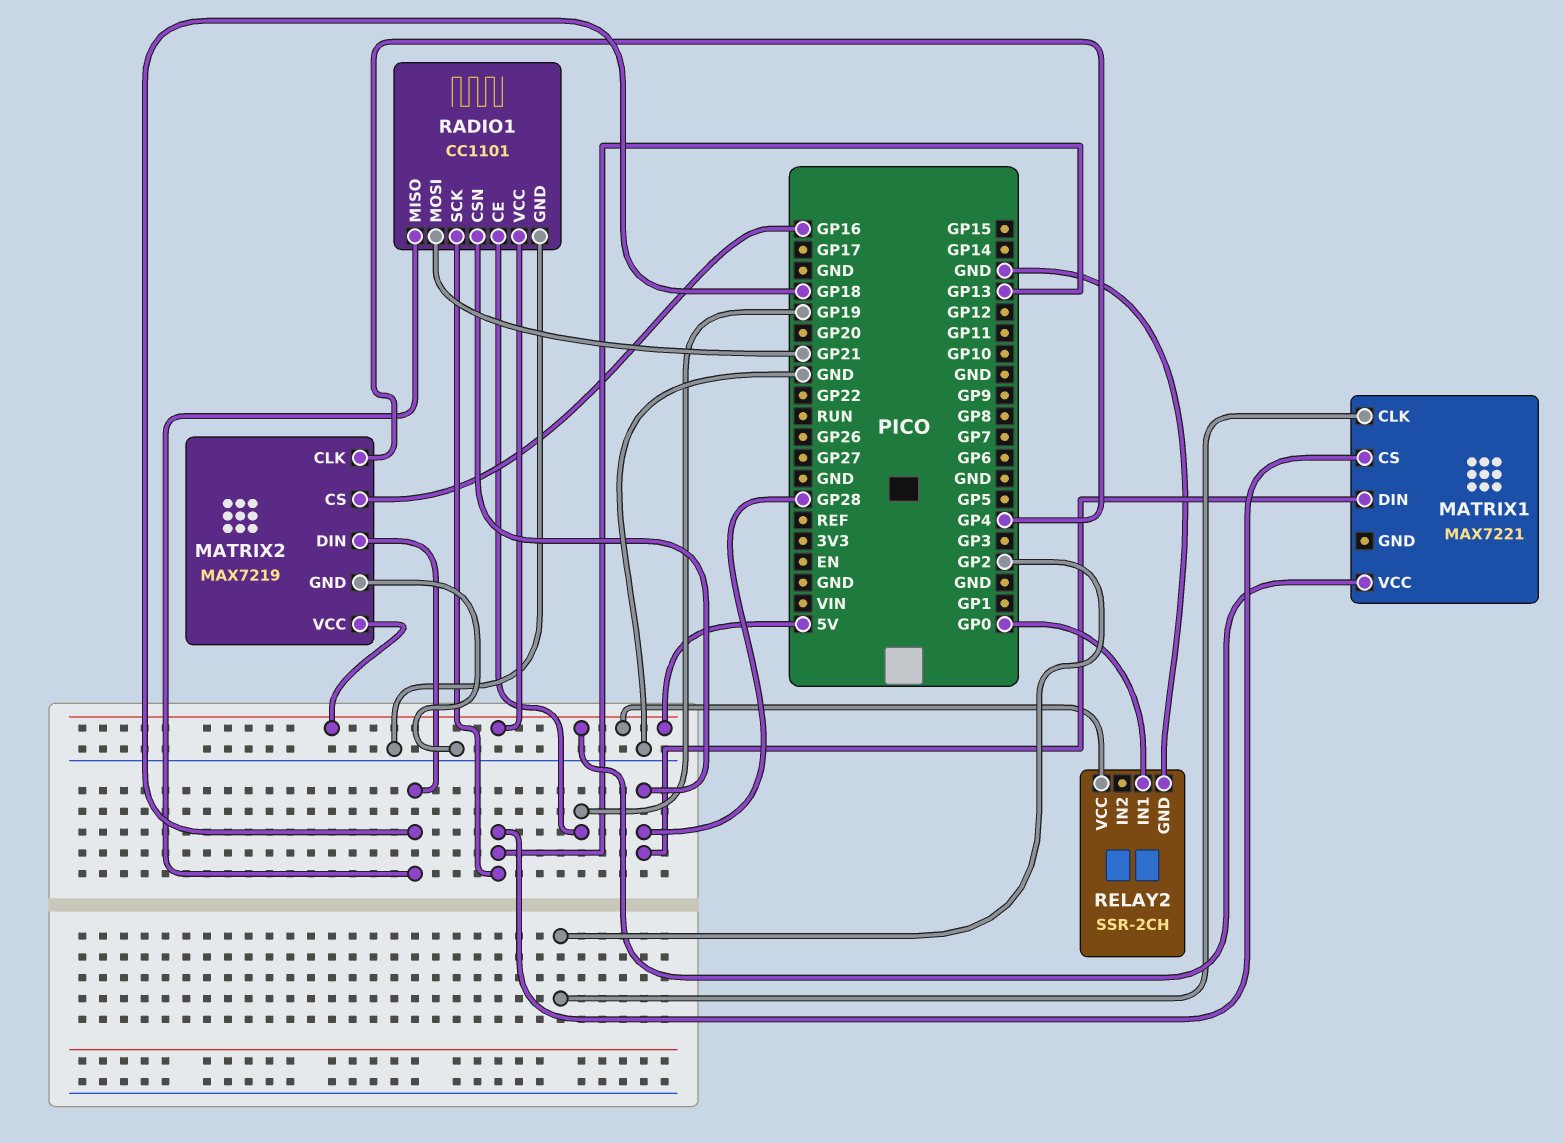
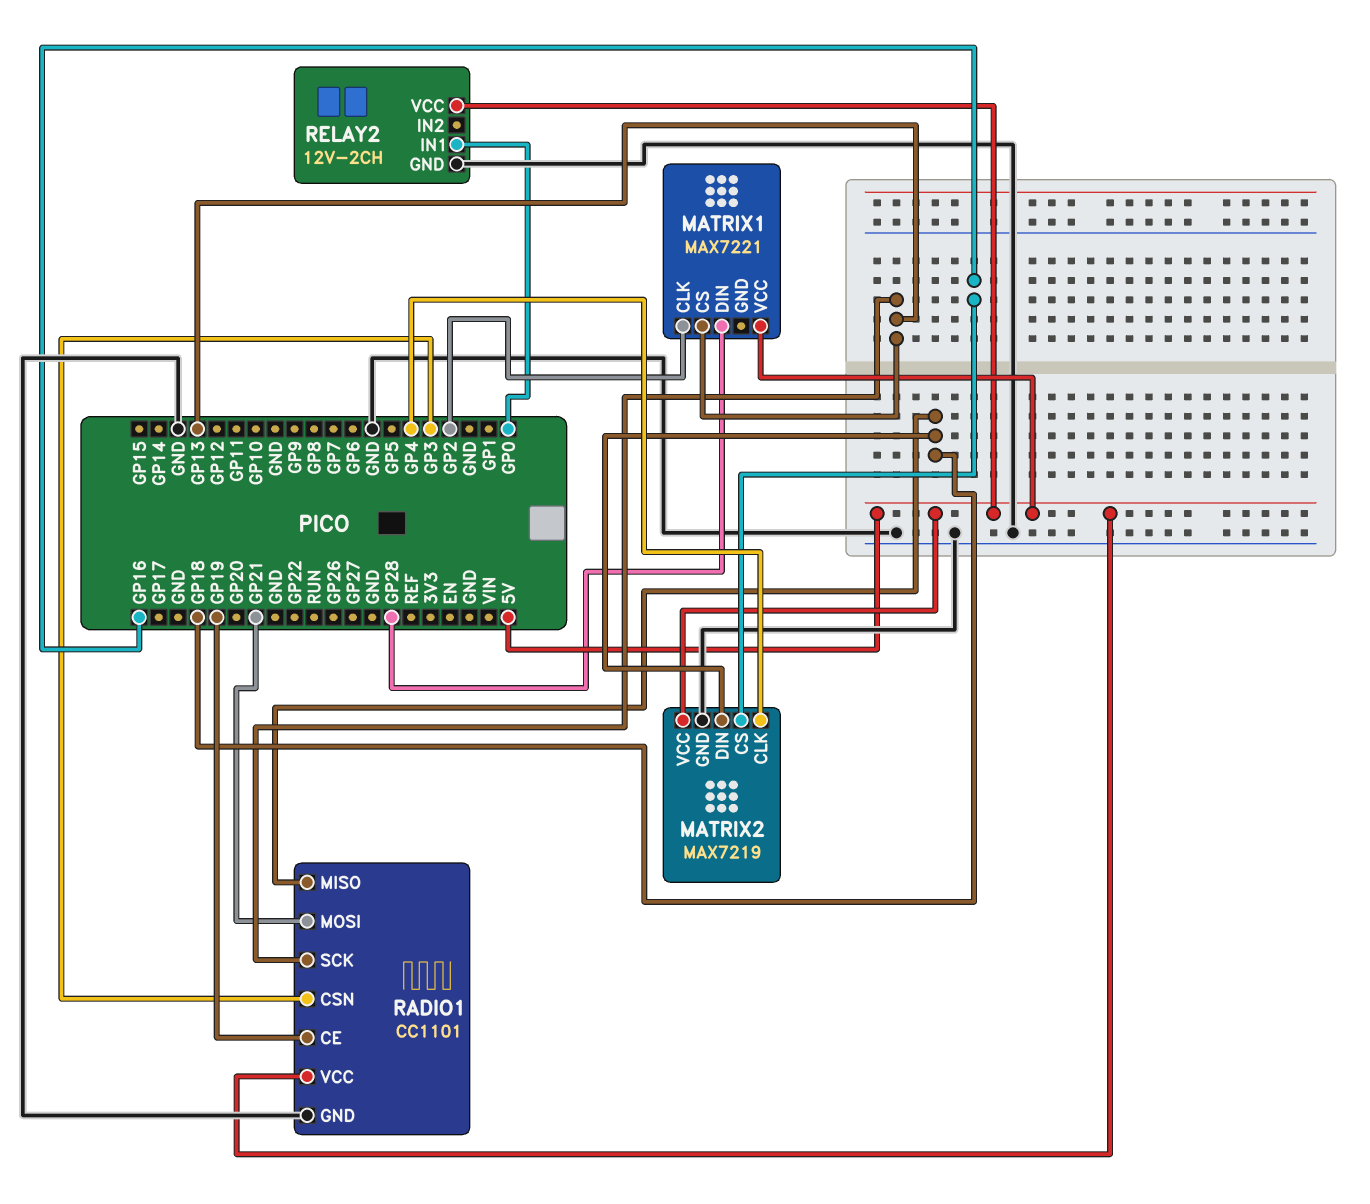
RADIO1 pin CSN: GP28 -> GP3
RELAY2: SSR-2CH -> 12V-2CH

